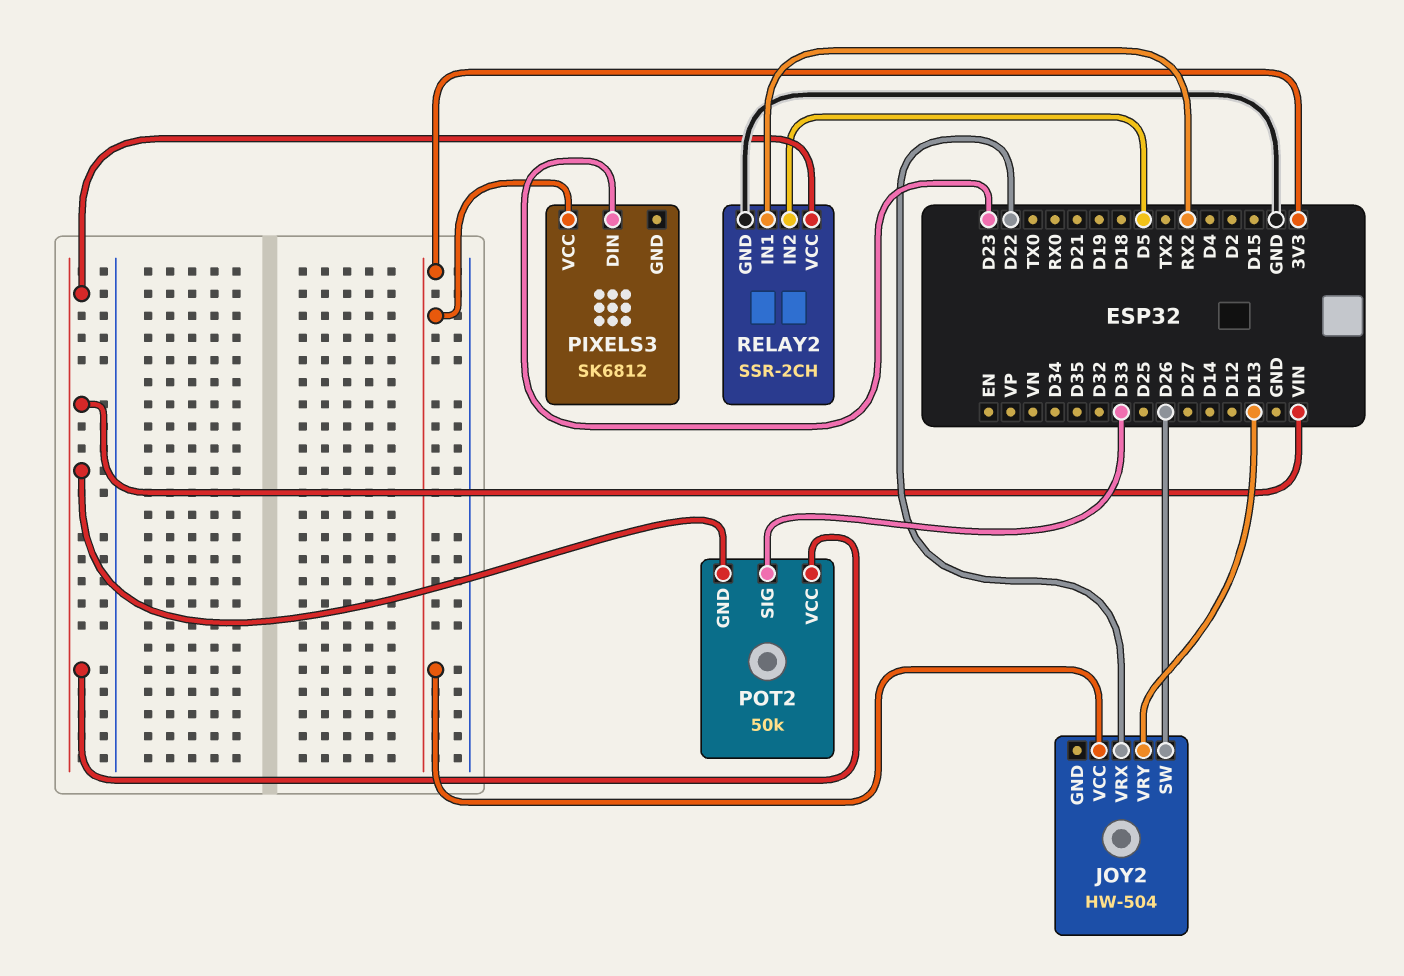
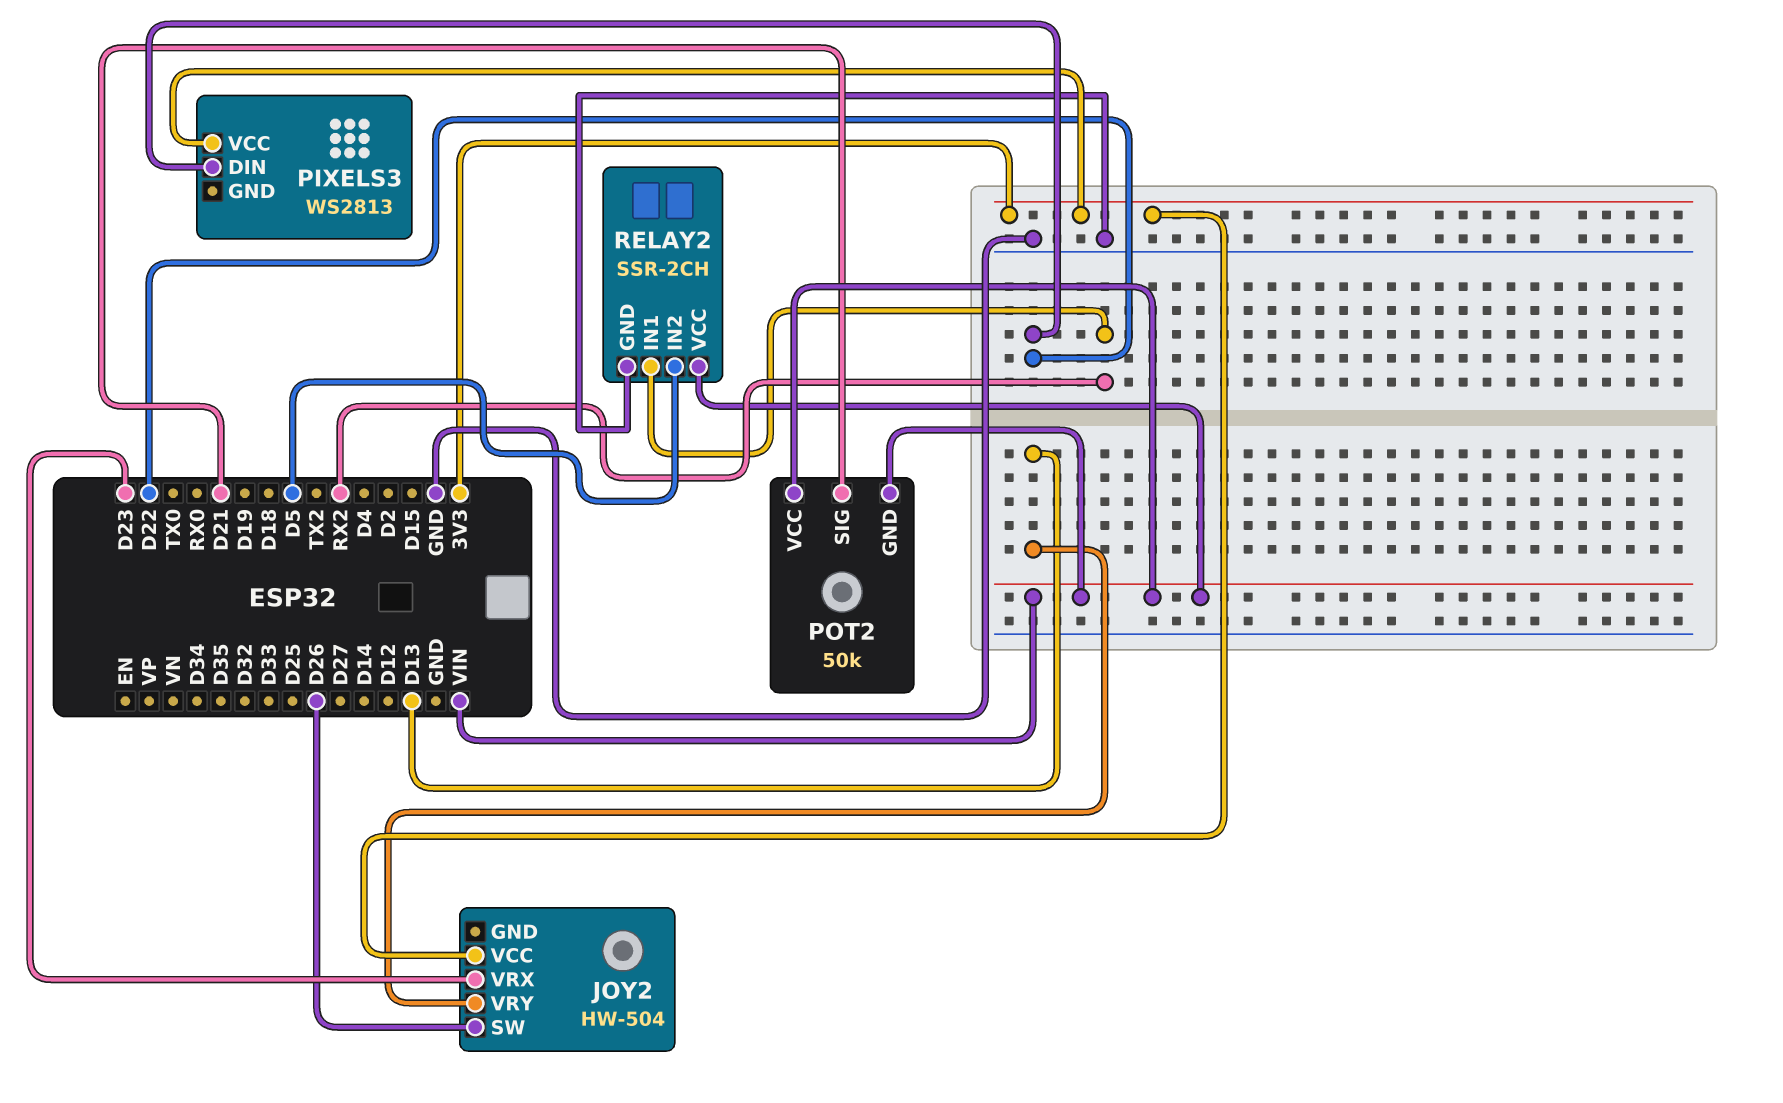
JOY2 pin VRX: D22 -> D23
PIXELS3: SK6812 -> WS2813
PIXELS3 pin DIN: D23 -> D22
POT2 pin SIG: D33 -> D21

